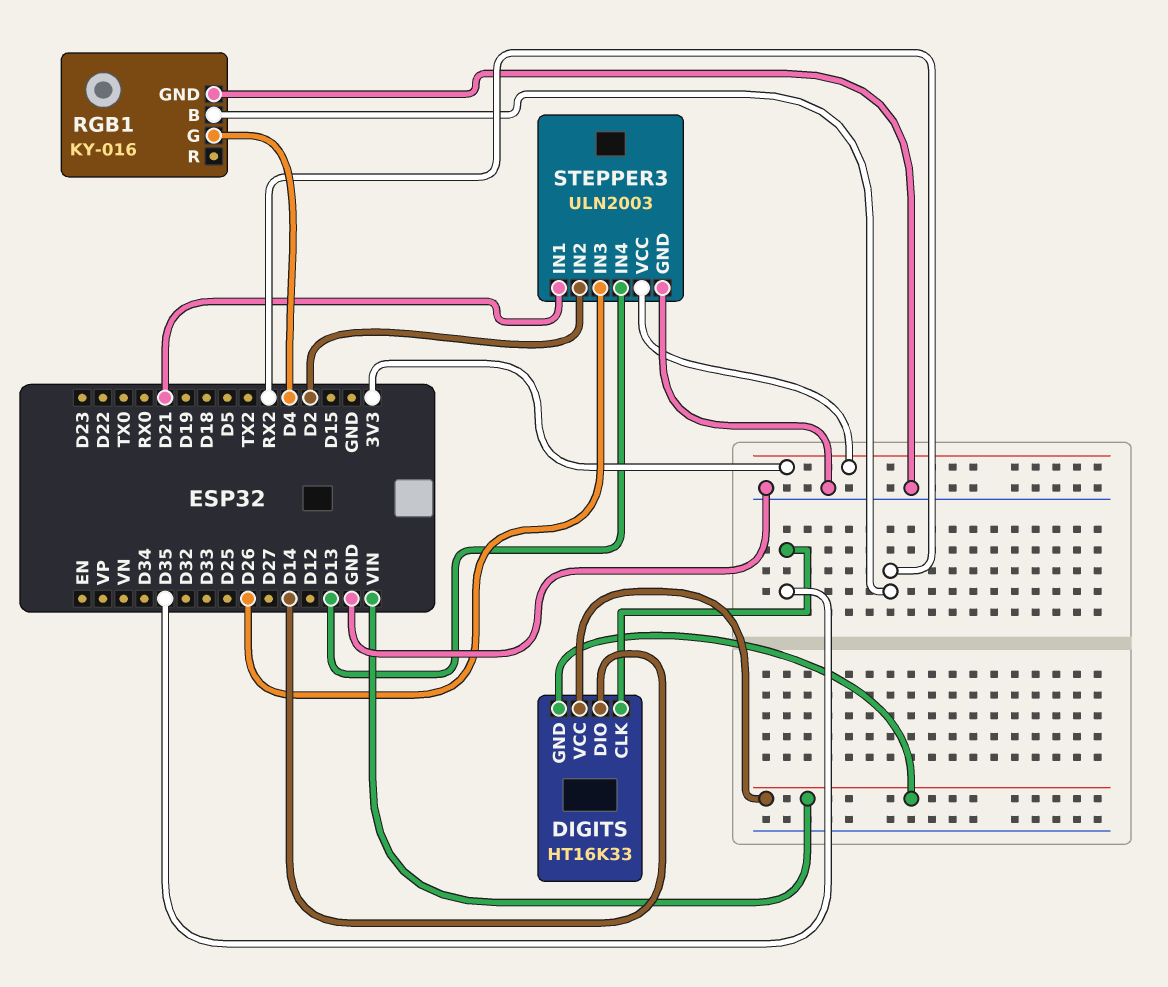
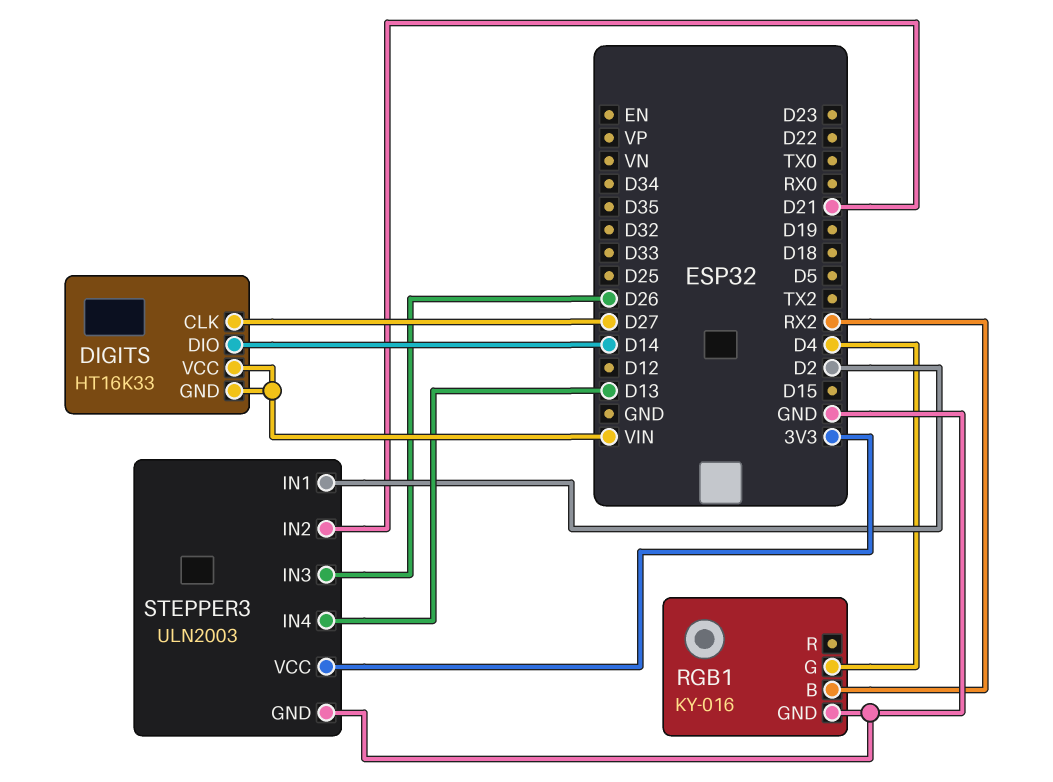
DIGITS pin CLK: D35 -> D27
STEPPER3 pin IN1: D21 -> D2
STEPPER3 pin IN2: D2 -> D21

